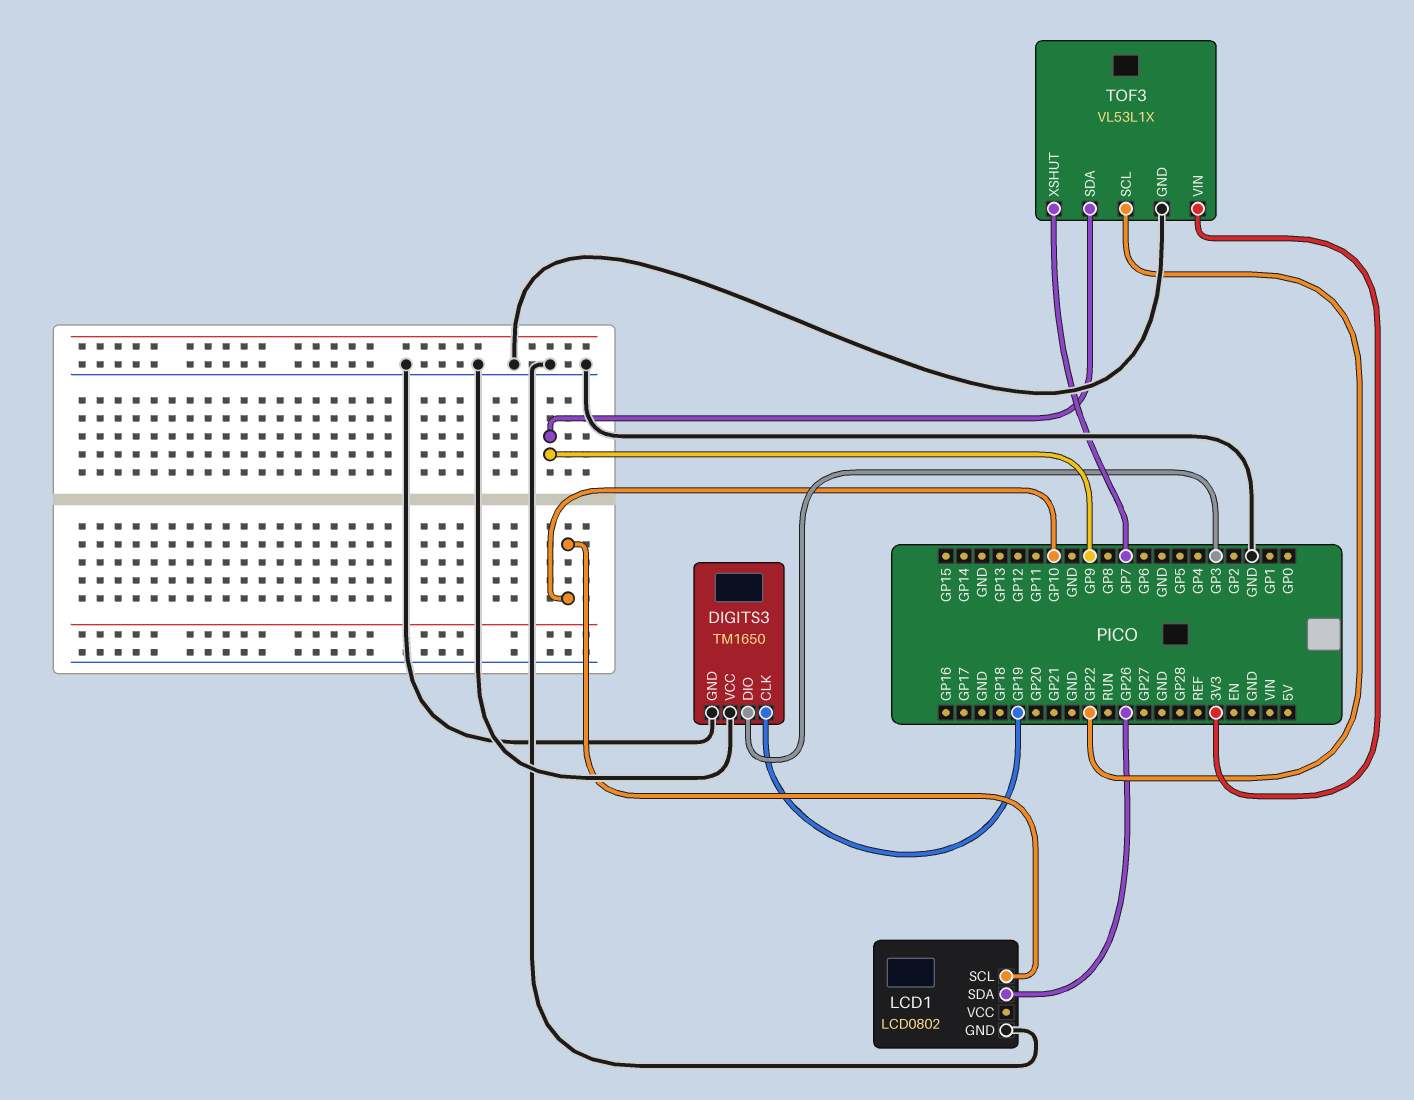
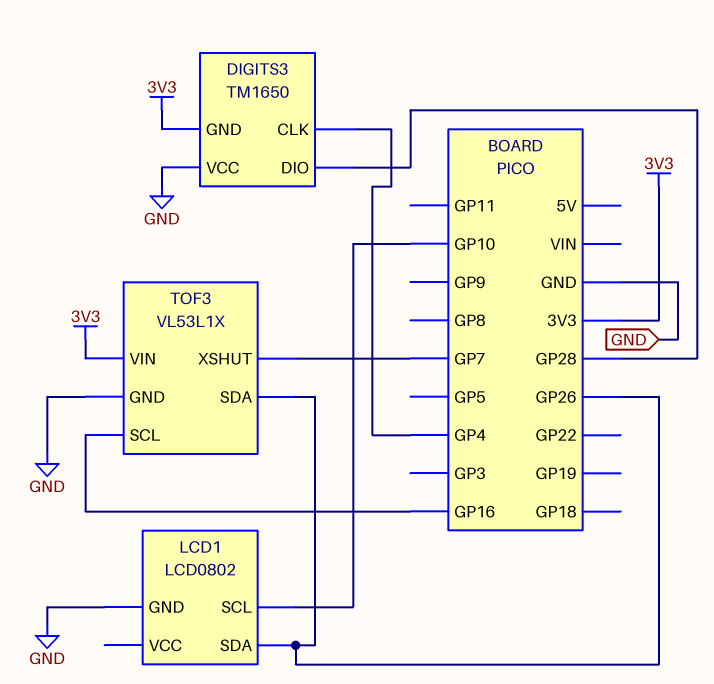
DIGITS3 pin CLK: GP19 -> GP4
DIGITS3 pin DIO: GP3 -> GP28
DIGITS3 pin GND: GND -> 3V3
TOF3 pin SCL: GP22 -> GP16
TOF3 pin SDA: GP9 -> GP26

